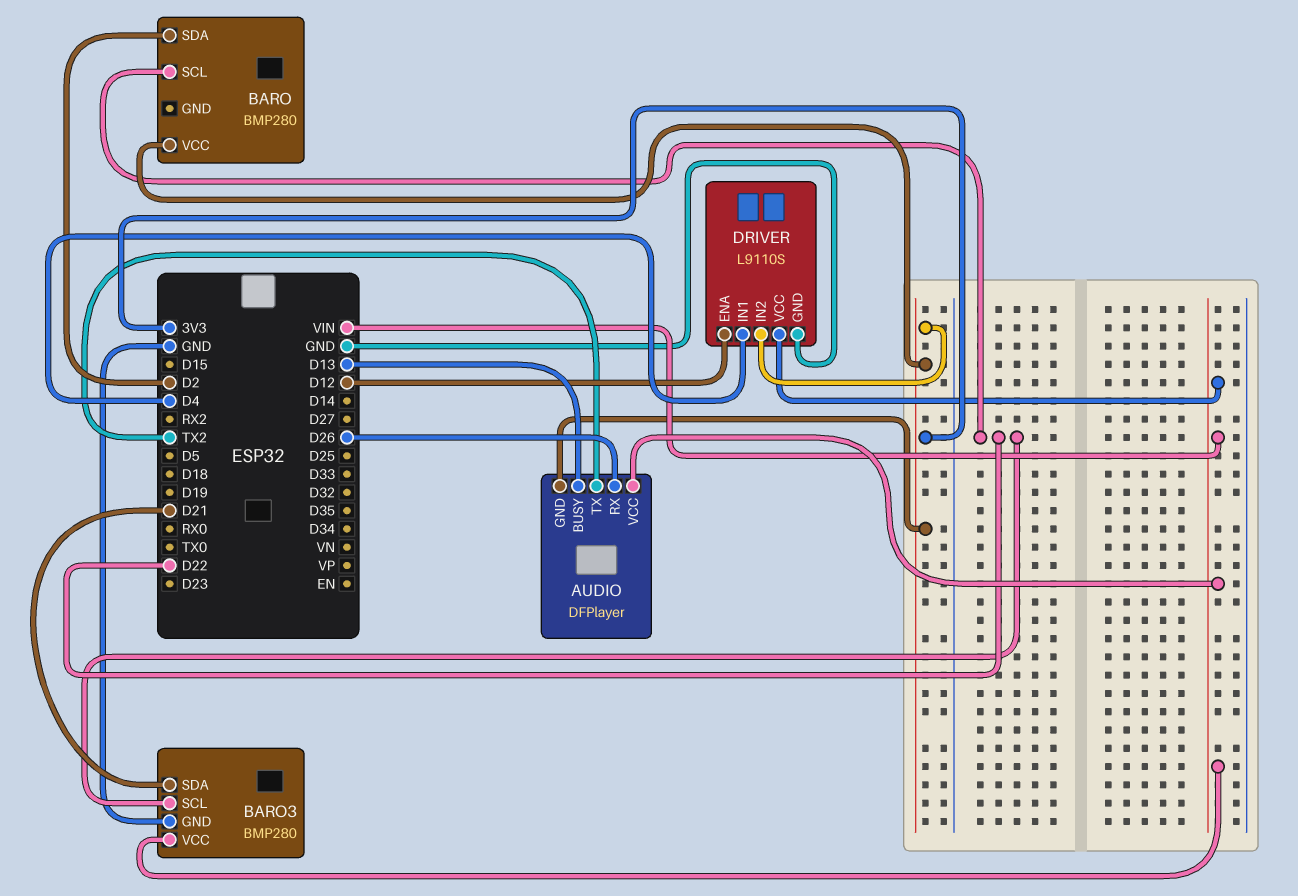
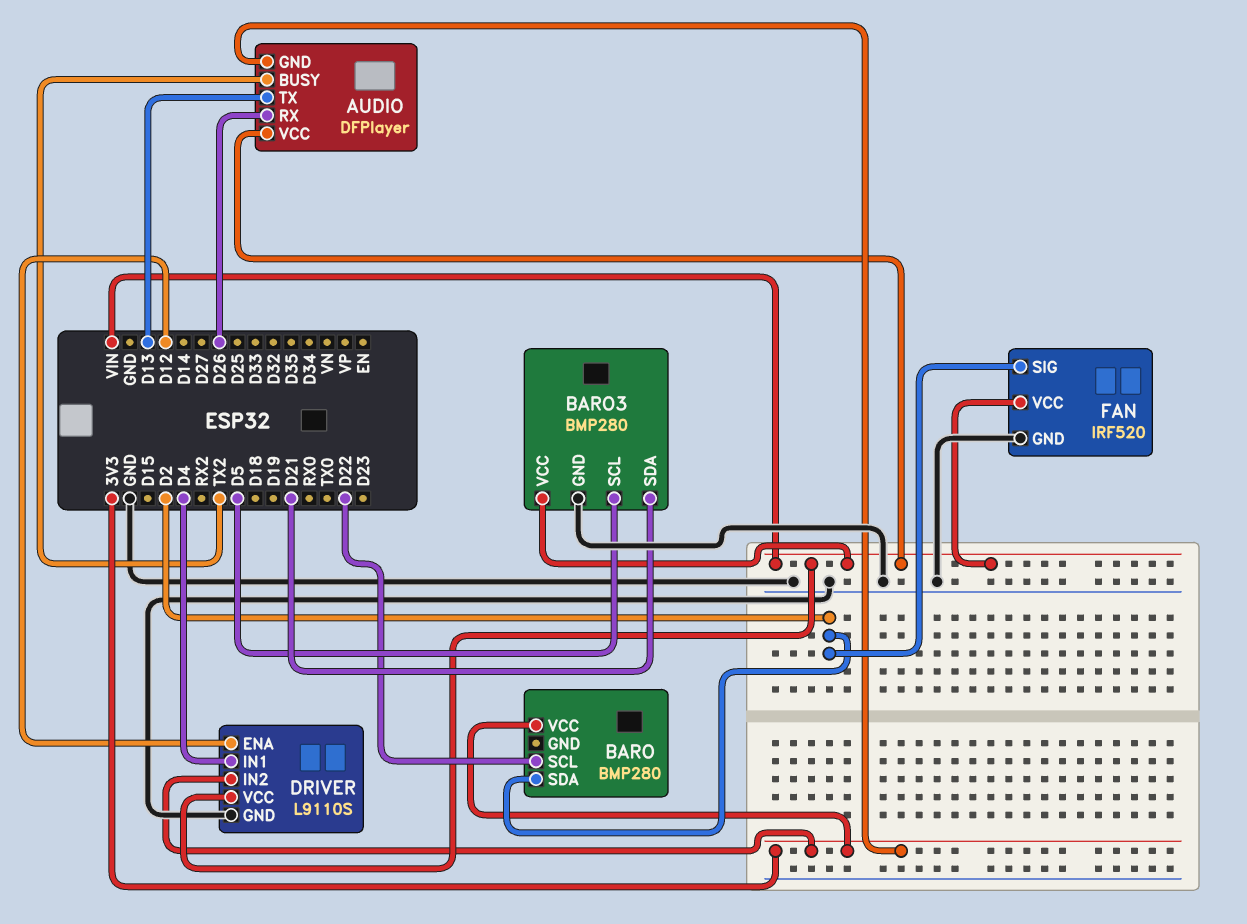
AUDIO pin BUSY: D13 -> TX2
AUDIO pin TX: TX2 -> D13
BARO3 pin SCL: D22 -> D5
FAN: none -> IRF520
FAN pin GND: none -> GND
FAN pin SIG: none -> D2
FAN pin VCC: none -> VIN

